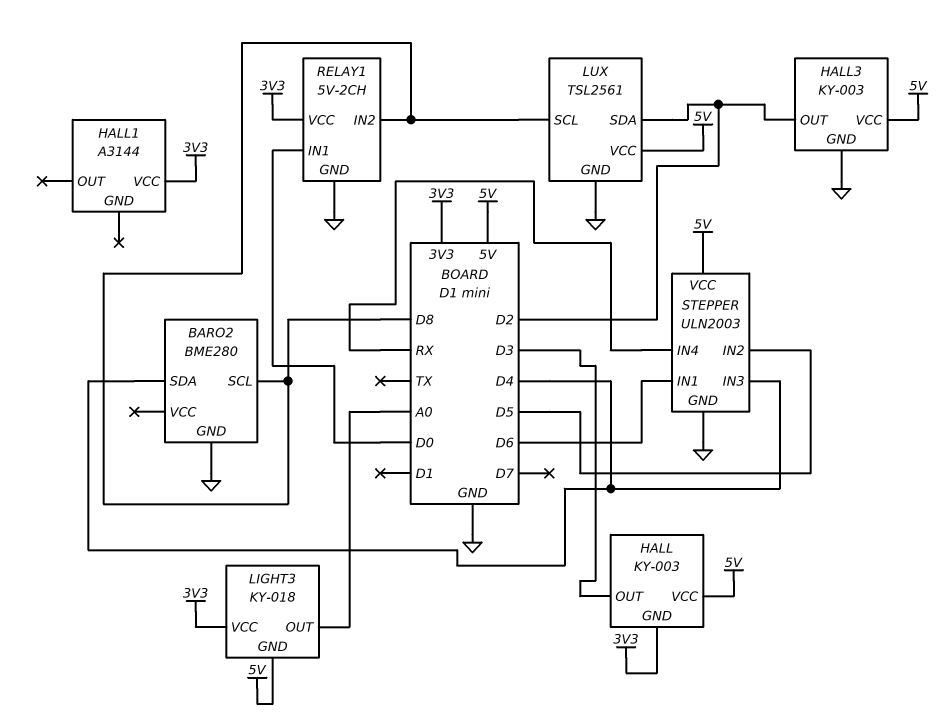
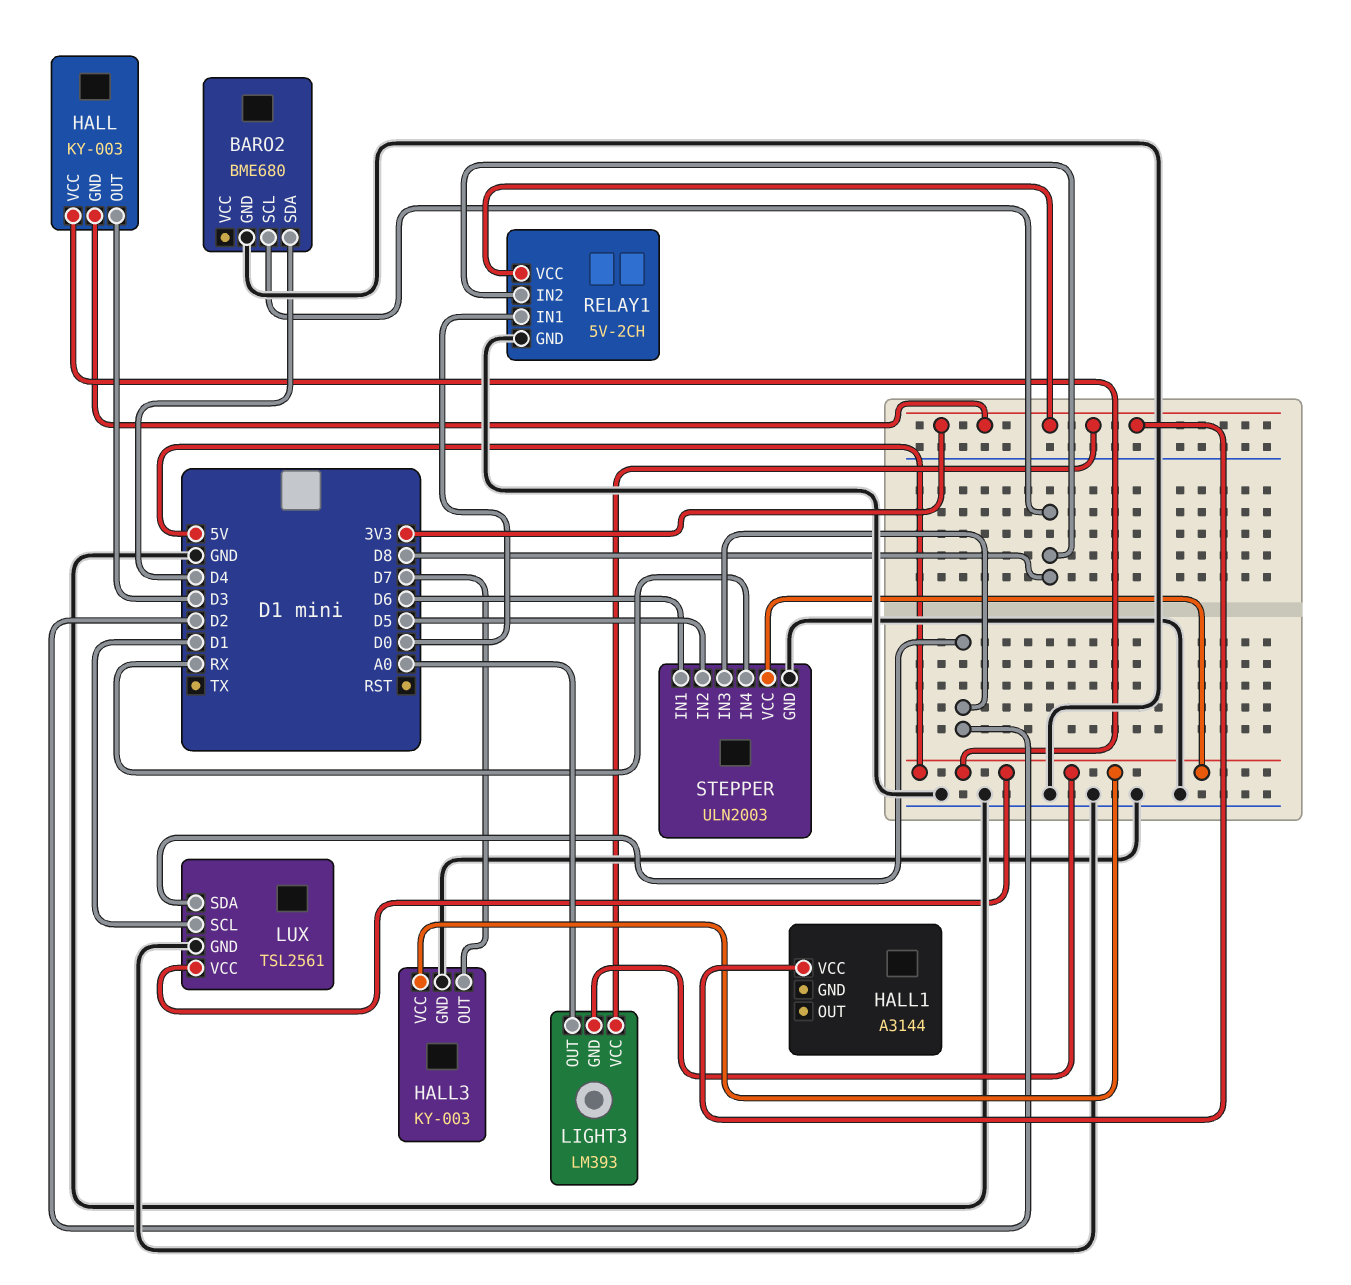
BARO2: BME280 -> BME680
HALL3 pin OUT: D2 -> D7
LIGHT3: KY-018 -> LM393
LUX pin SCL: D8 -> D1
STEPPER pin IN3: D4 -> D2

